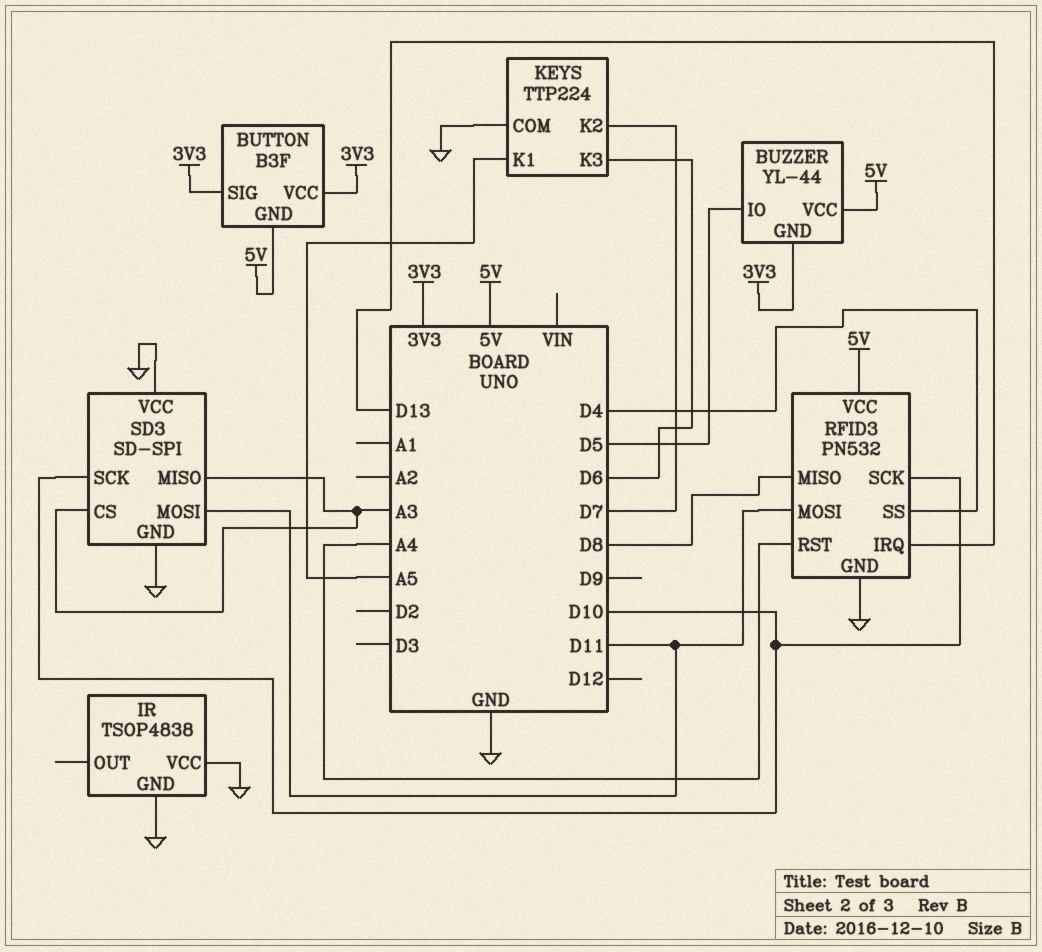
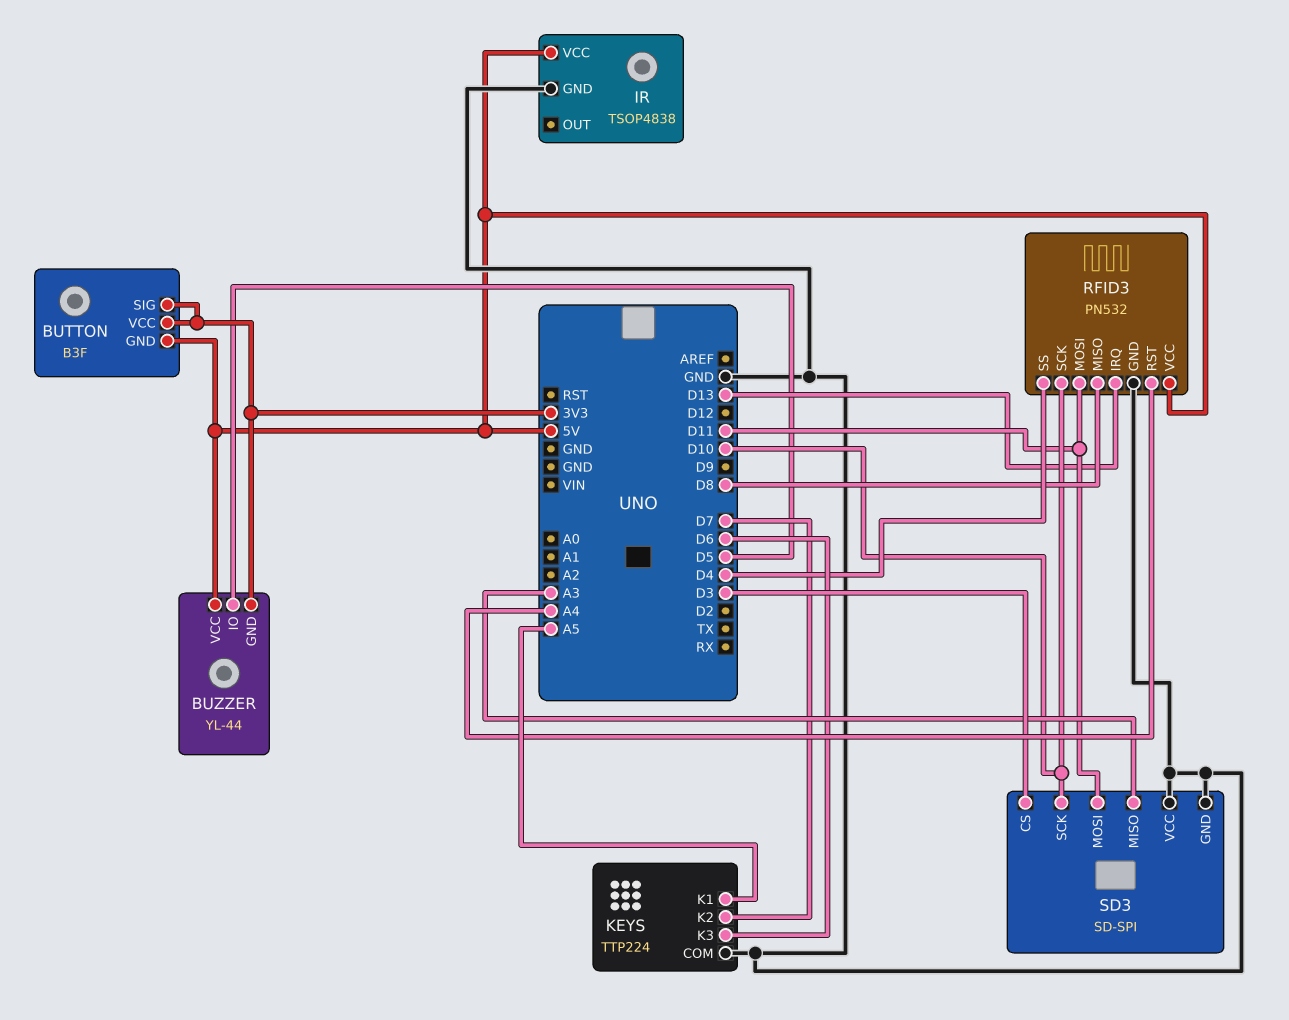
IR pin VCC: GND -> 5V
SD3 pin CS: A3 -> D3

